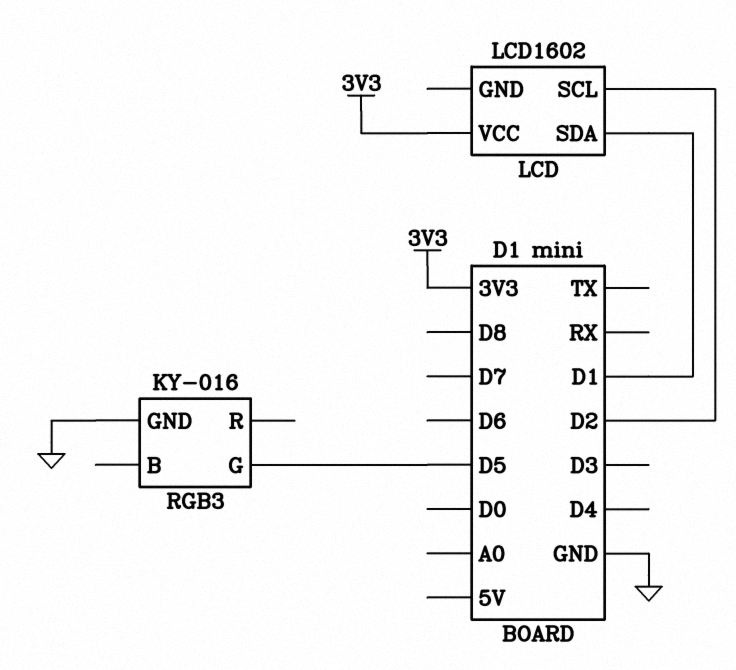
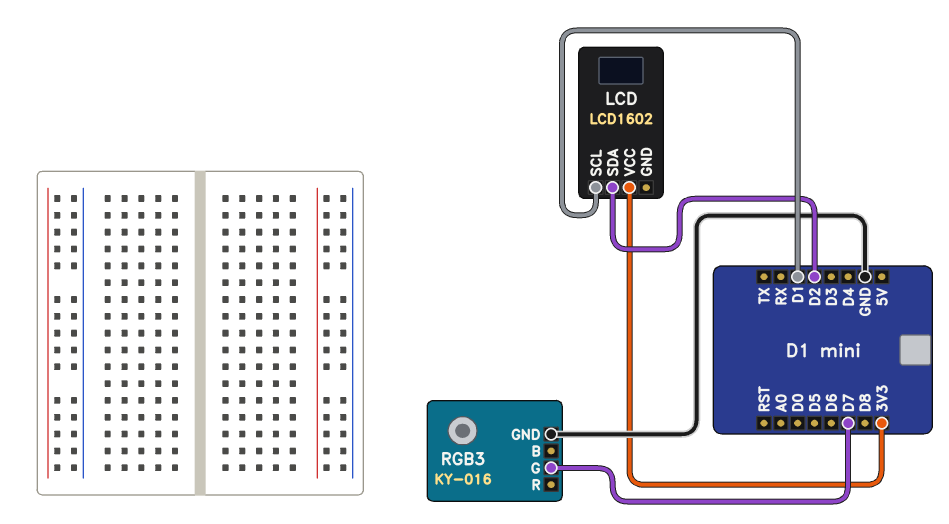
LCD pin SCL: D2 -> D1
LCD pin SDA: D1 -> D2
RGB3 pin G: D5 -> D7

